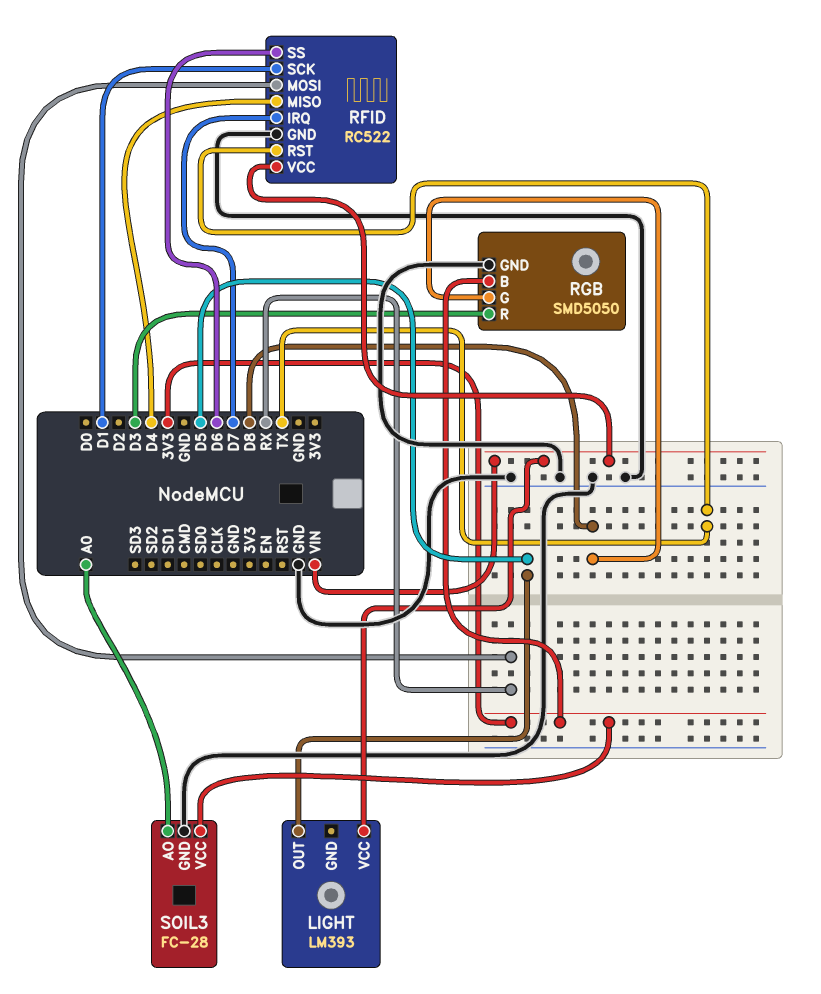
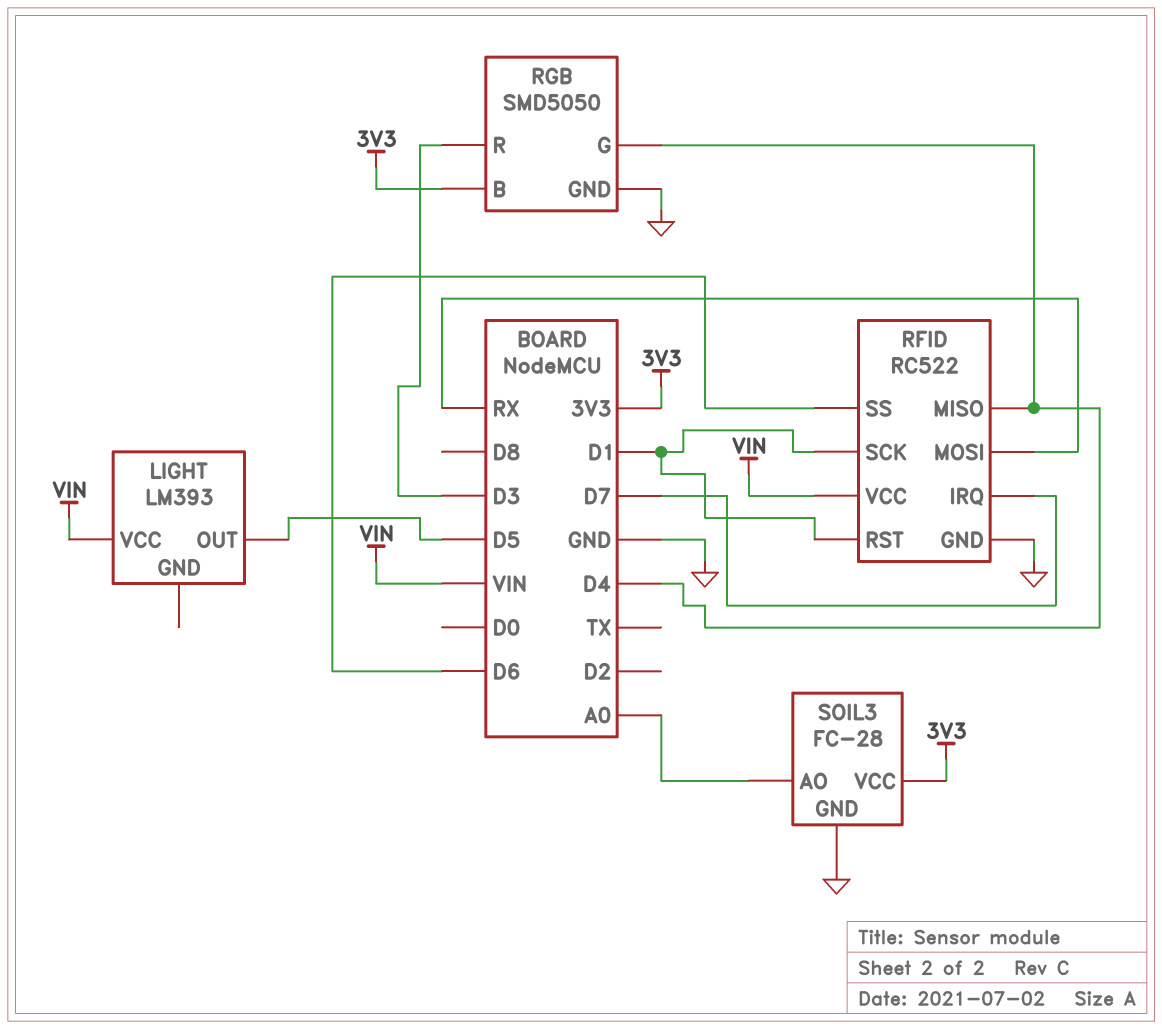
RFID pin RST: TX -> D1
RGB pin G: D8 -> D4

